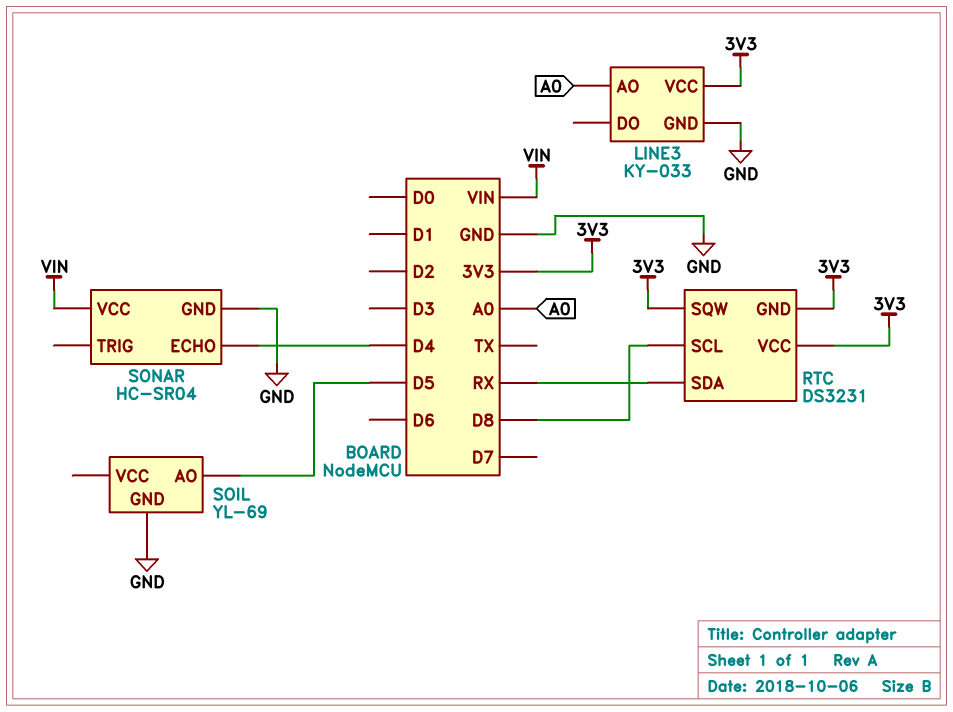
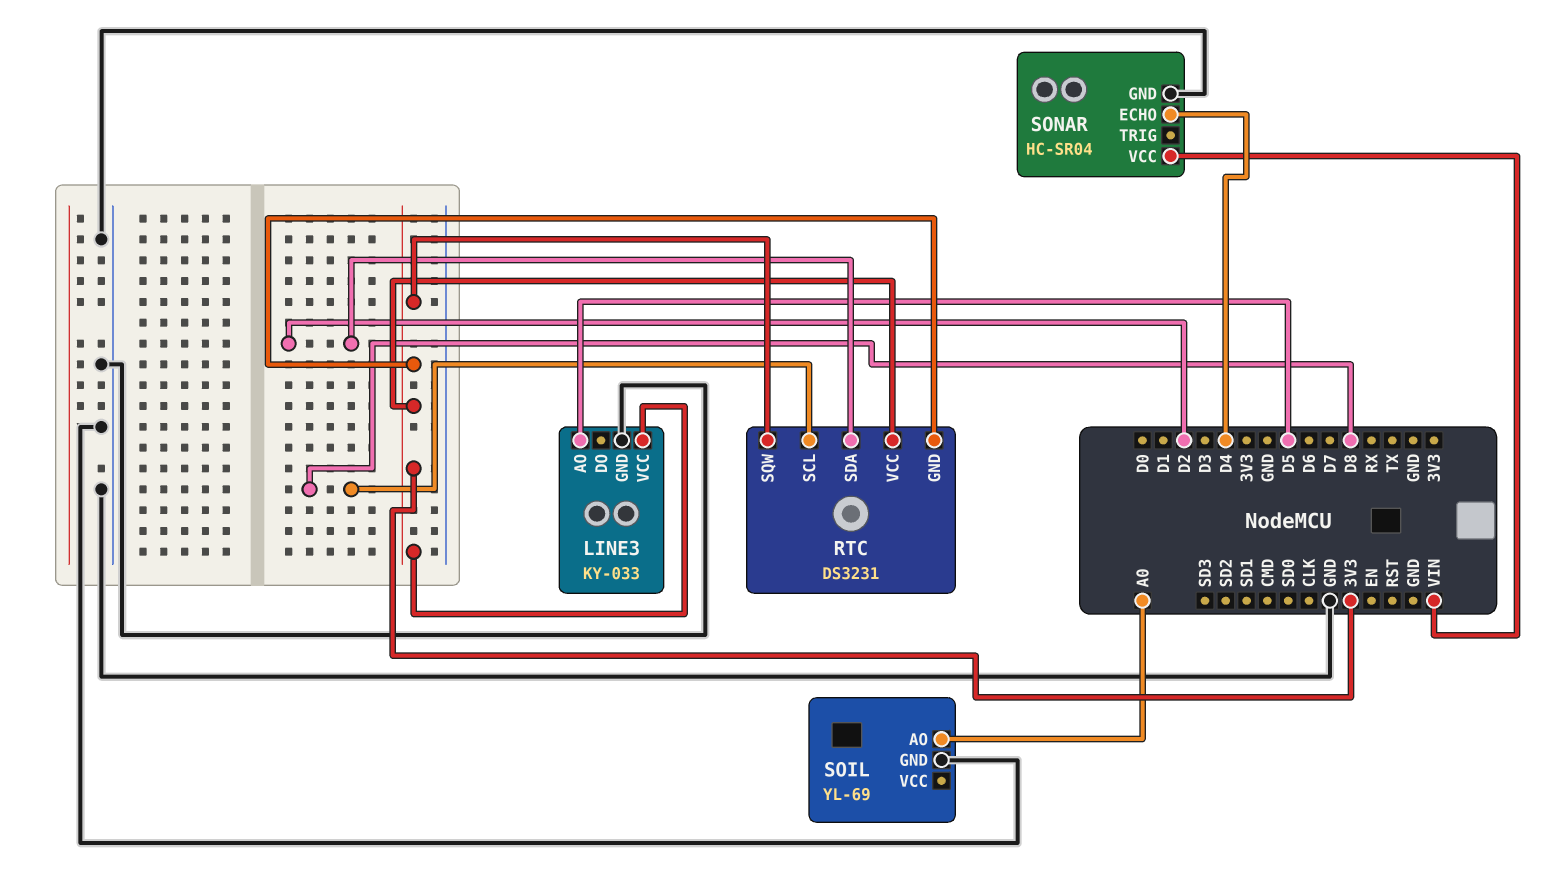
LINE3 pin AO: A0 -> D5
RTC pin SDA: RX -> D2
SOIL pin AO: D5 -> A0

